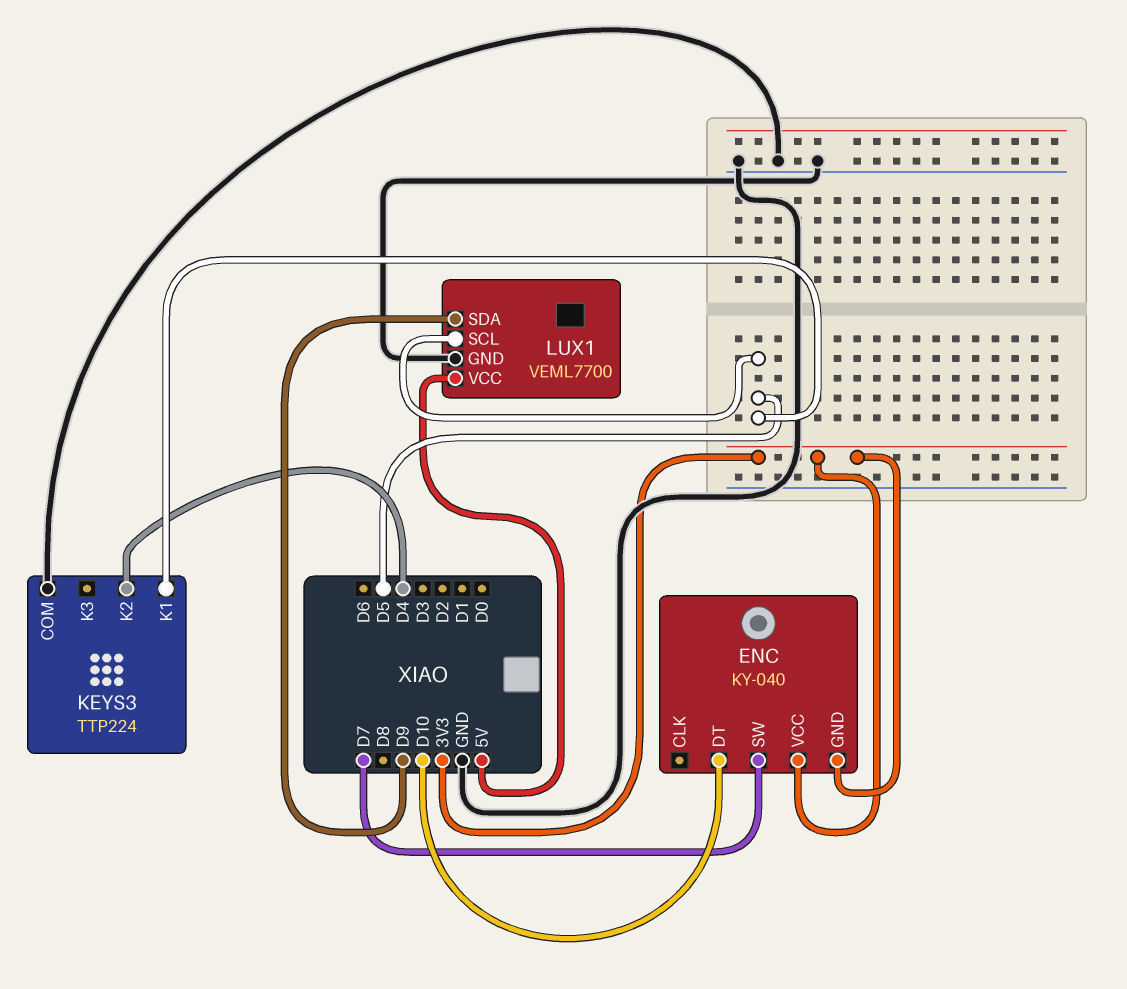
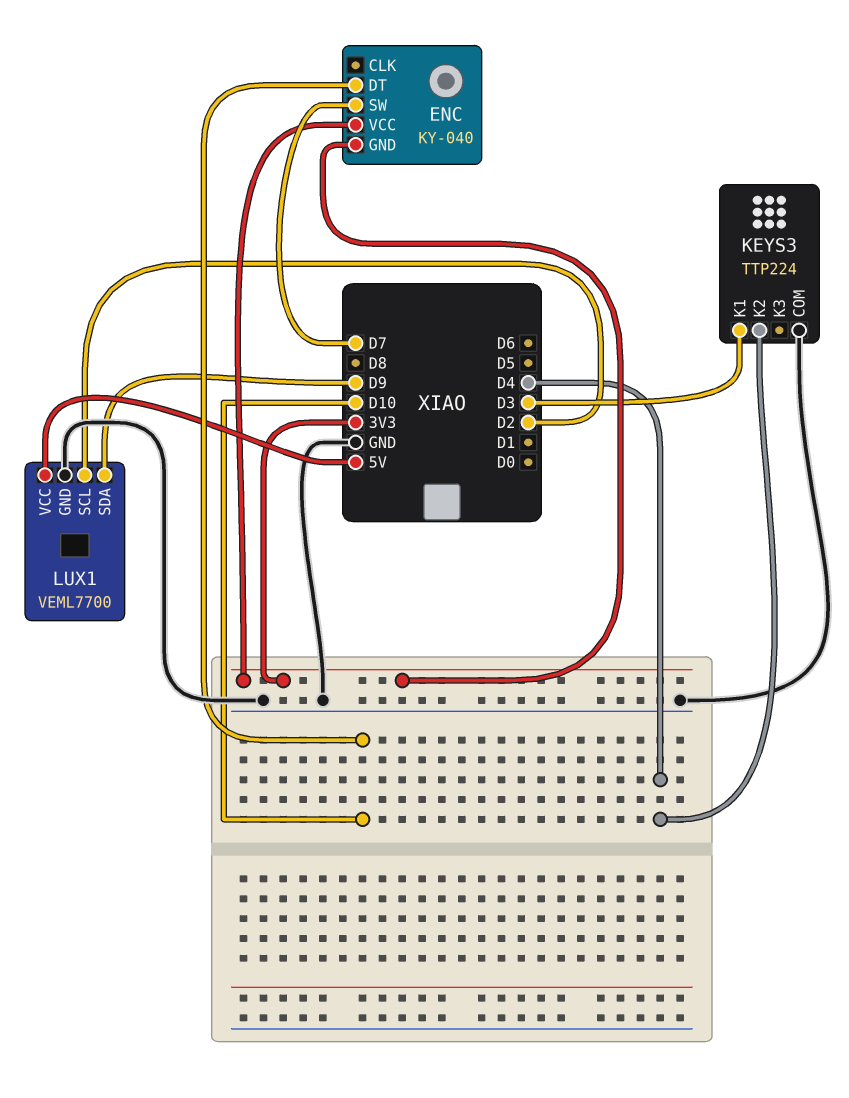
KEYS3 pin K1: D5 -> D3
LUX1 pin SCL: D5 -> D2

